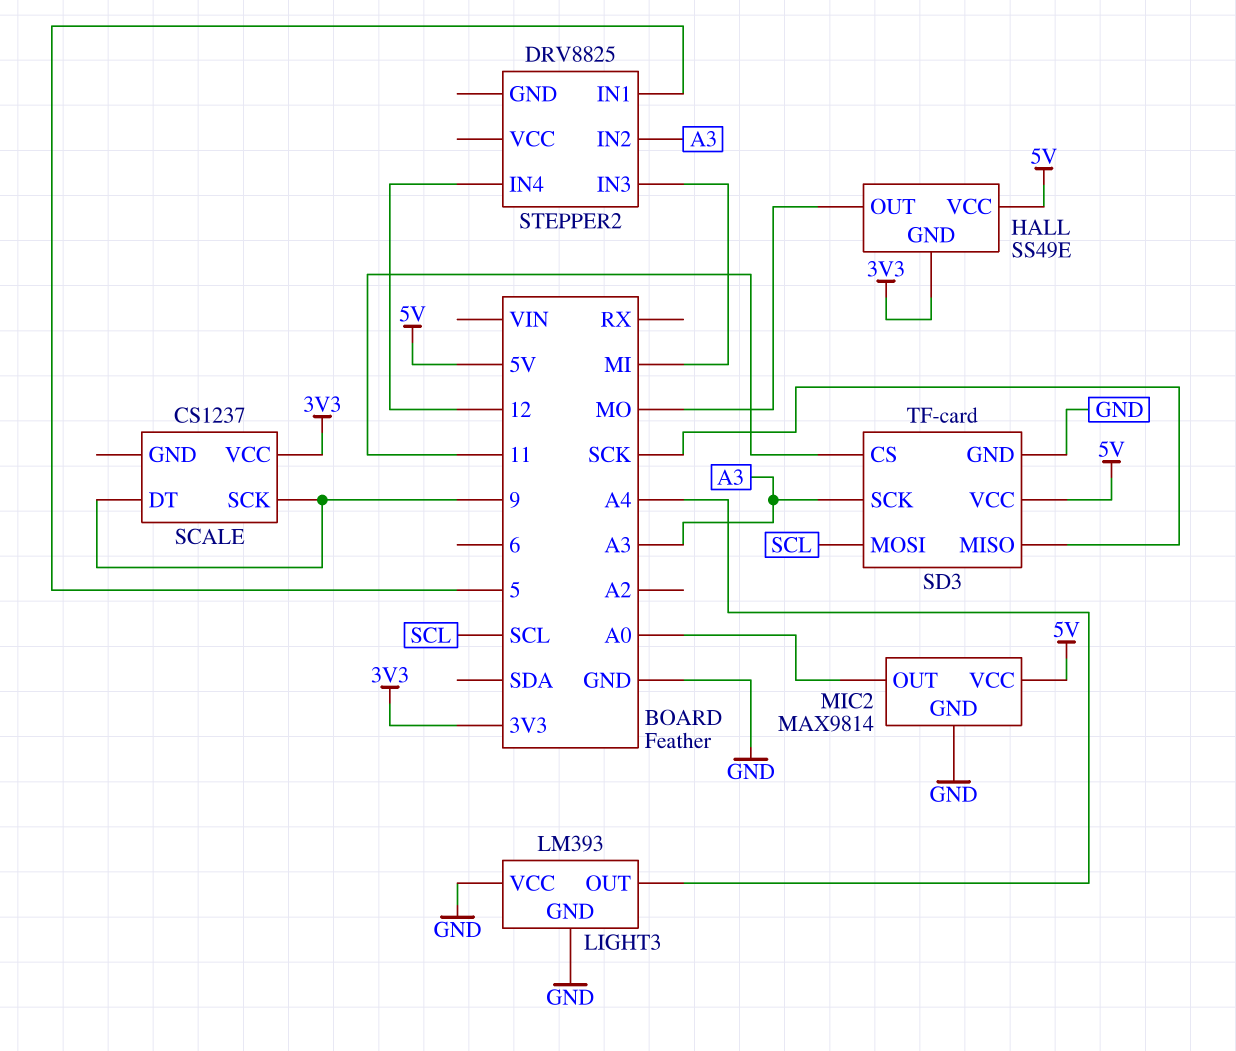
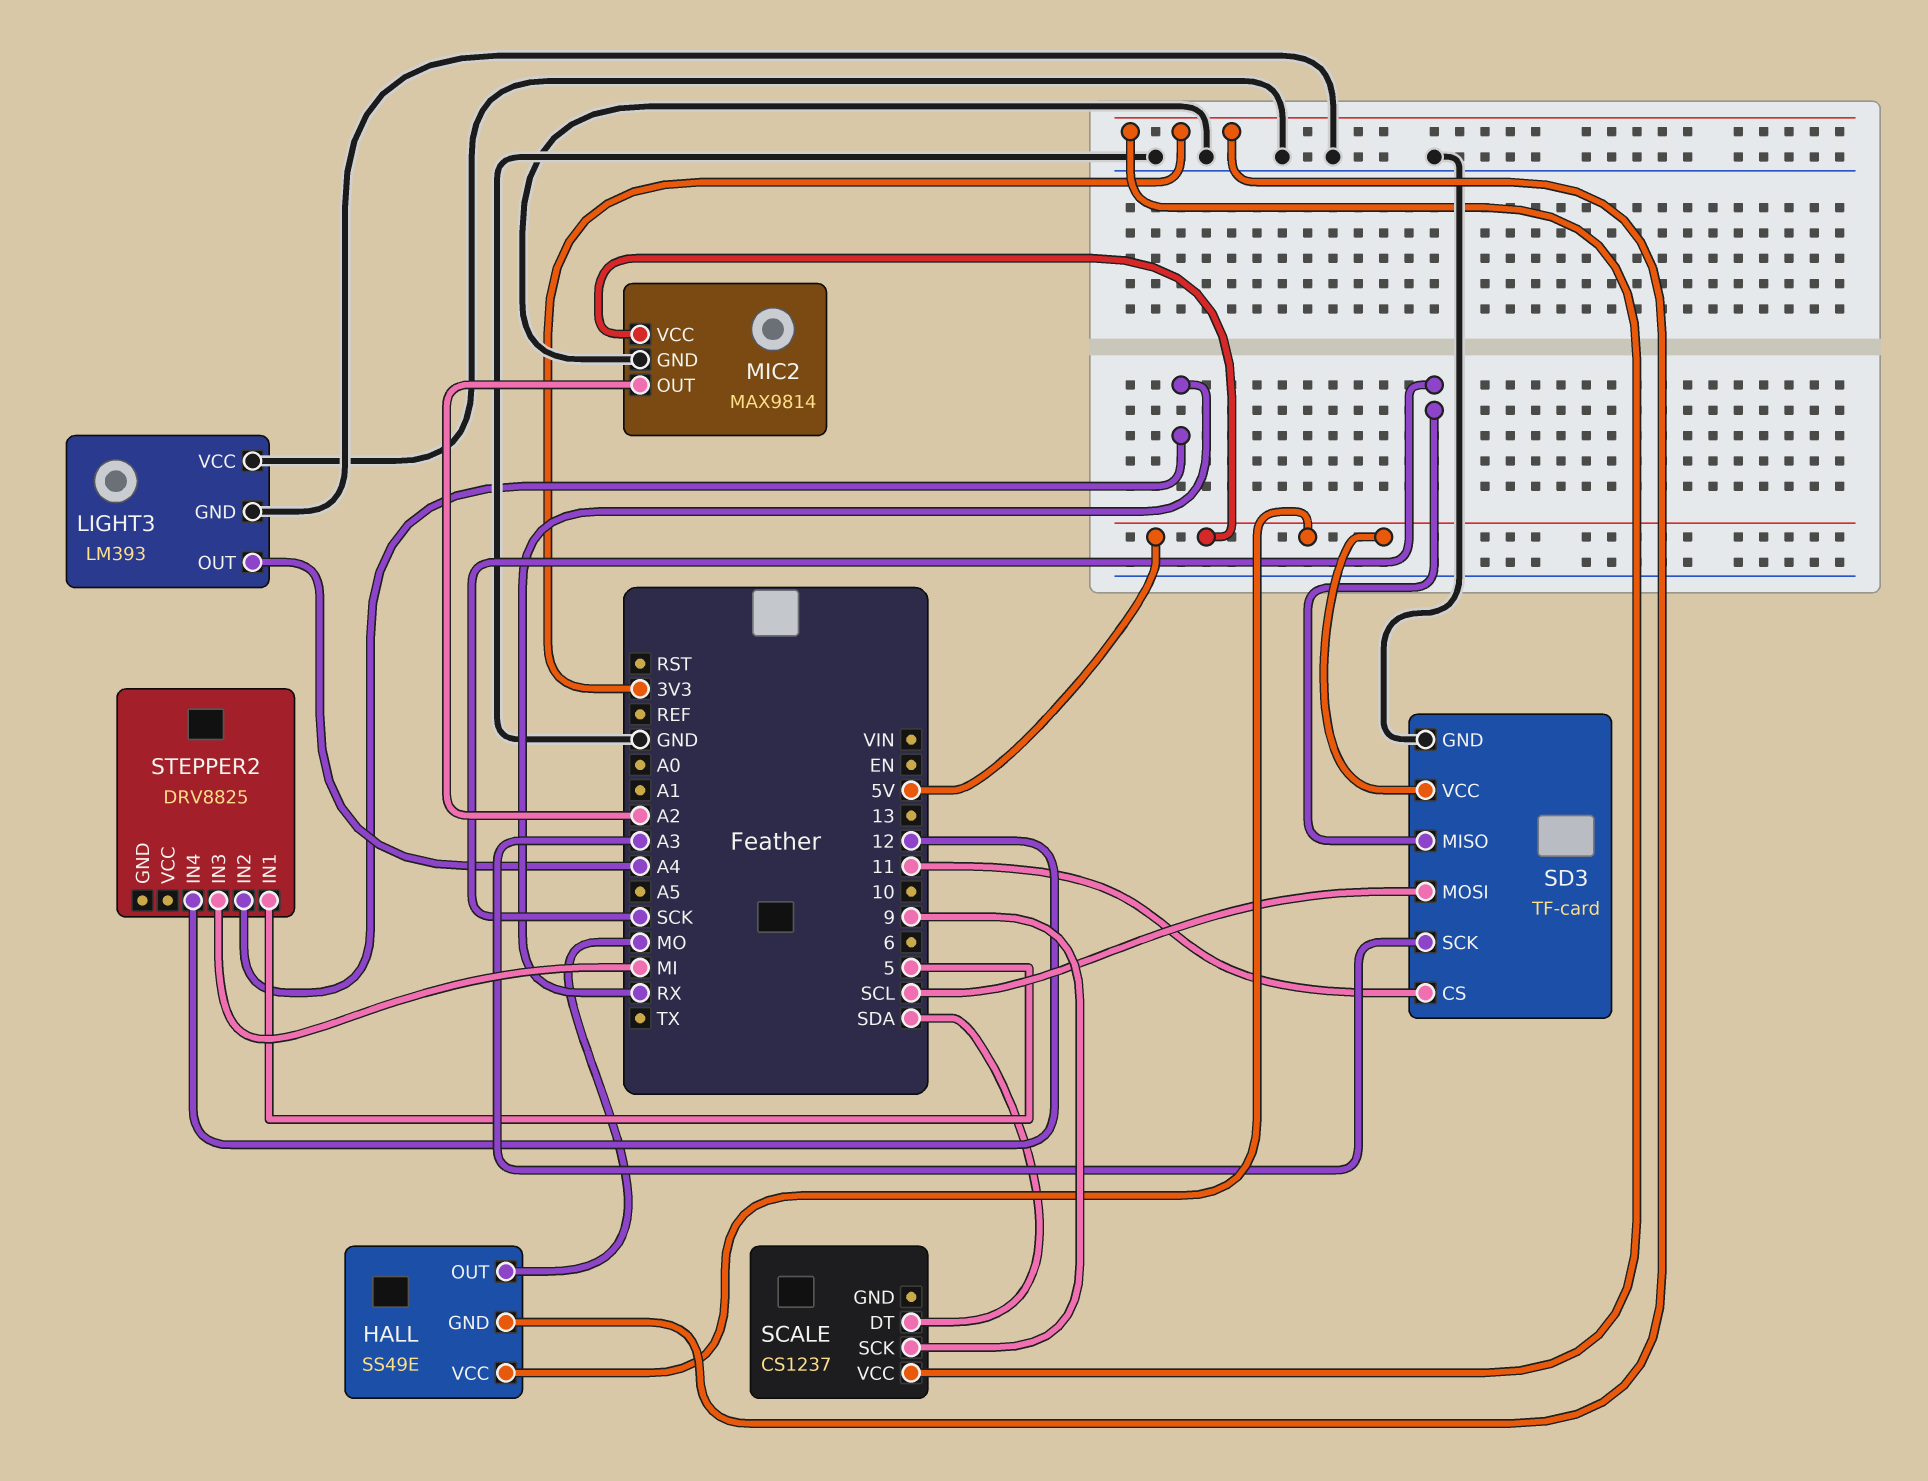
MIC2 pin OUT: A0 -> A2
SCALE pin DT: 9 -> SDA
STEPPER2 pin IN2: A3 -> RX

